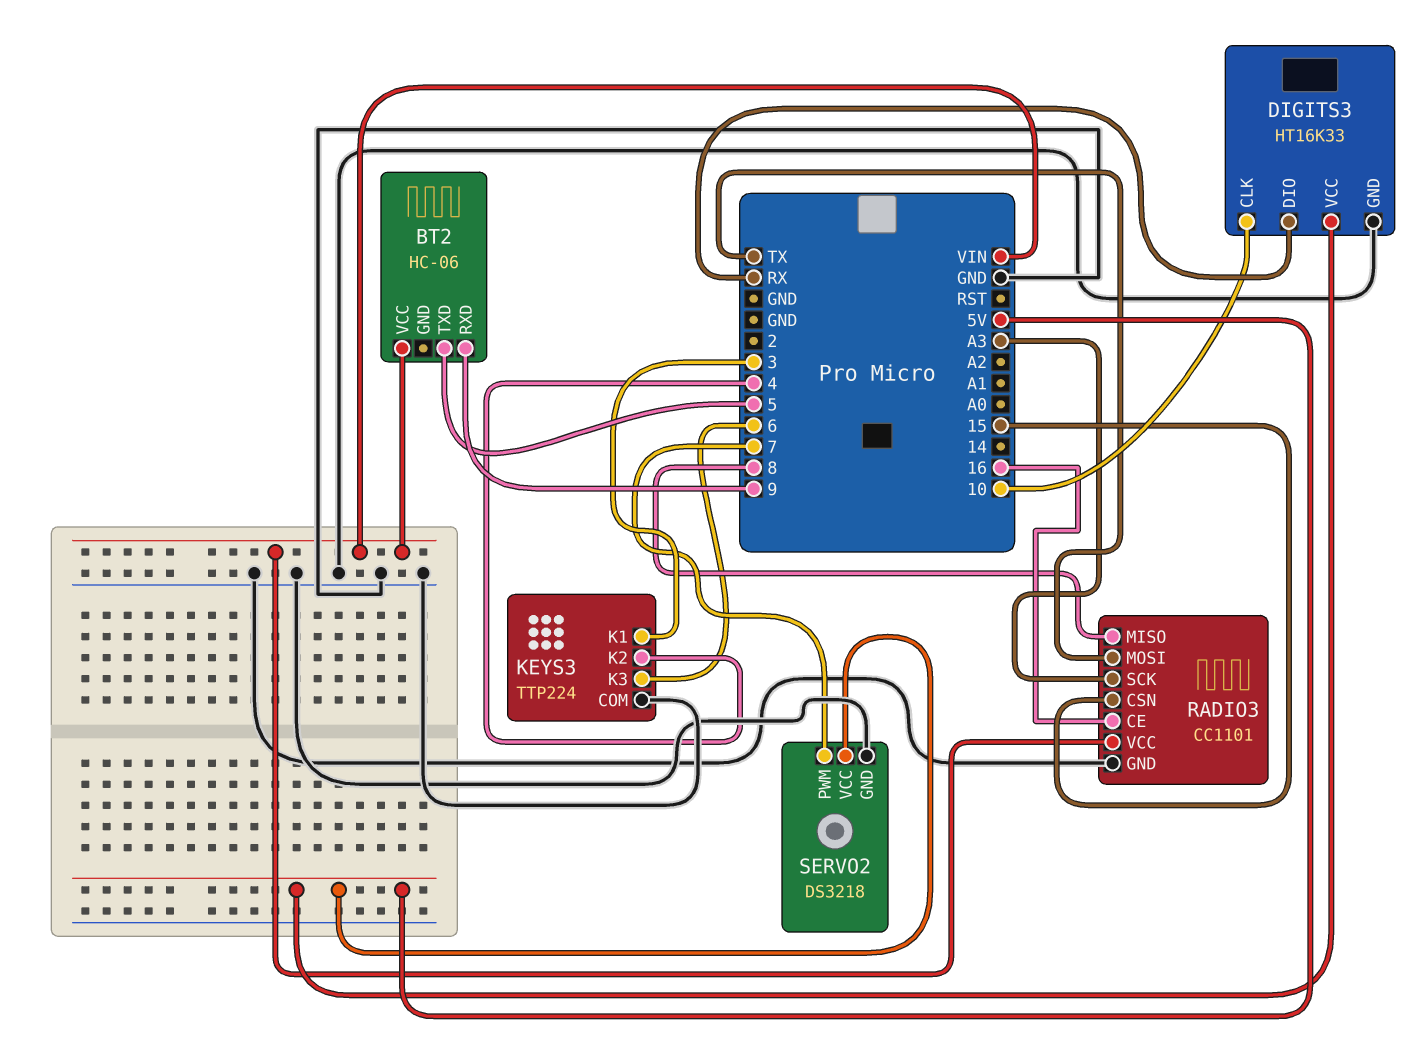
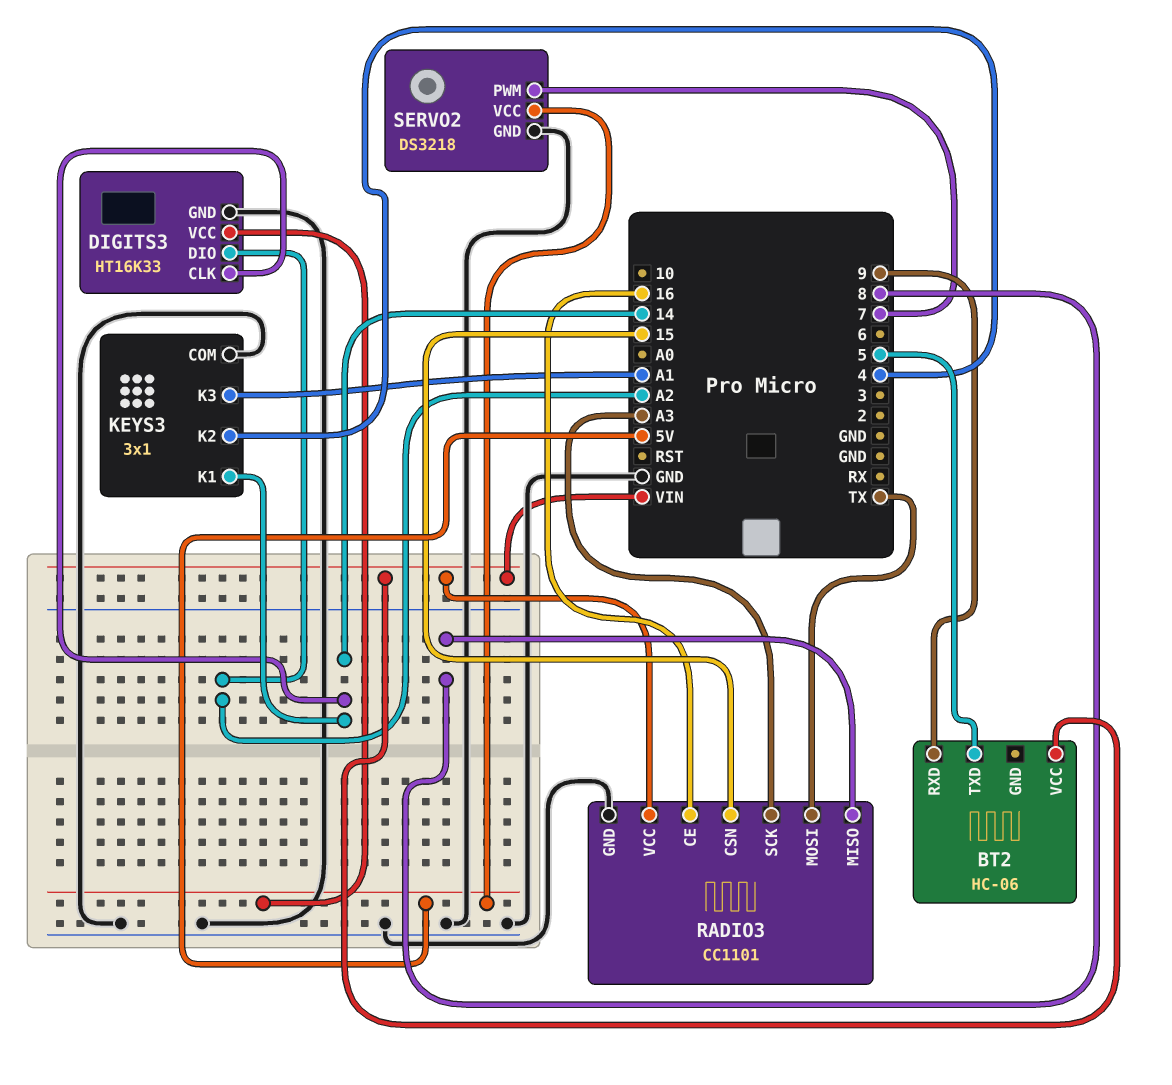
DIGITS3 pin CLK: 10 -> 14
DIGITS3 pin DIO: RX -> A2
KEYS3: TTP224 -> 3x1
KEYS3 pin K1: 3 -> 14
KEYS3 pin K3: 6 -> A1

